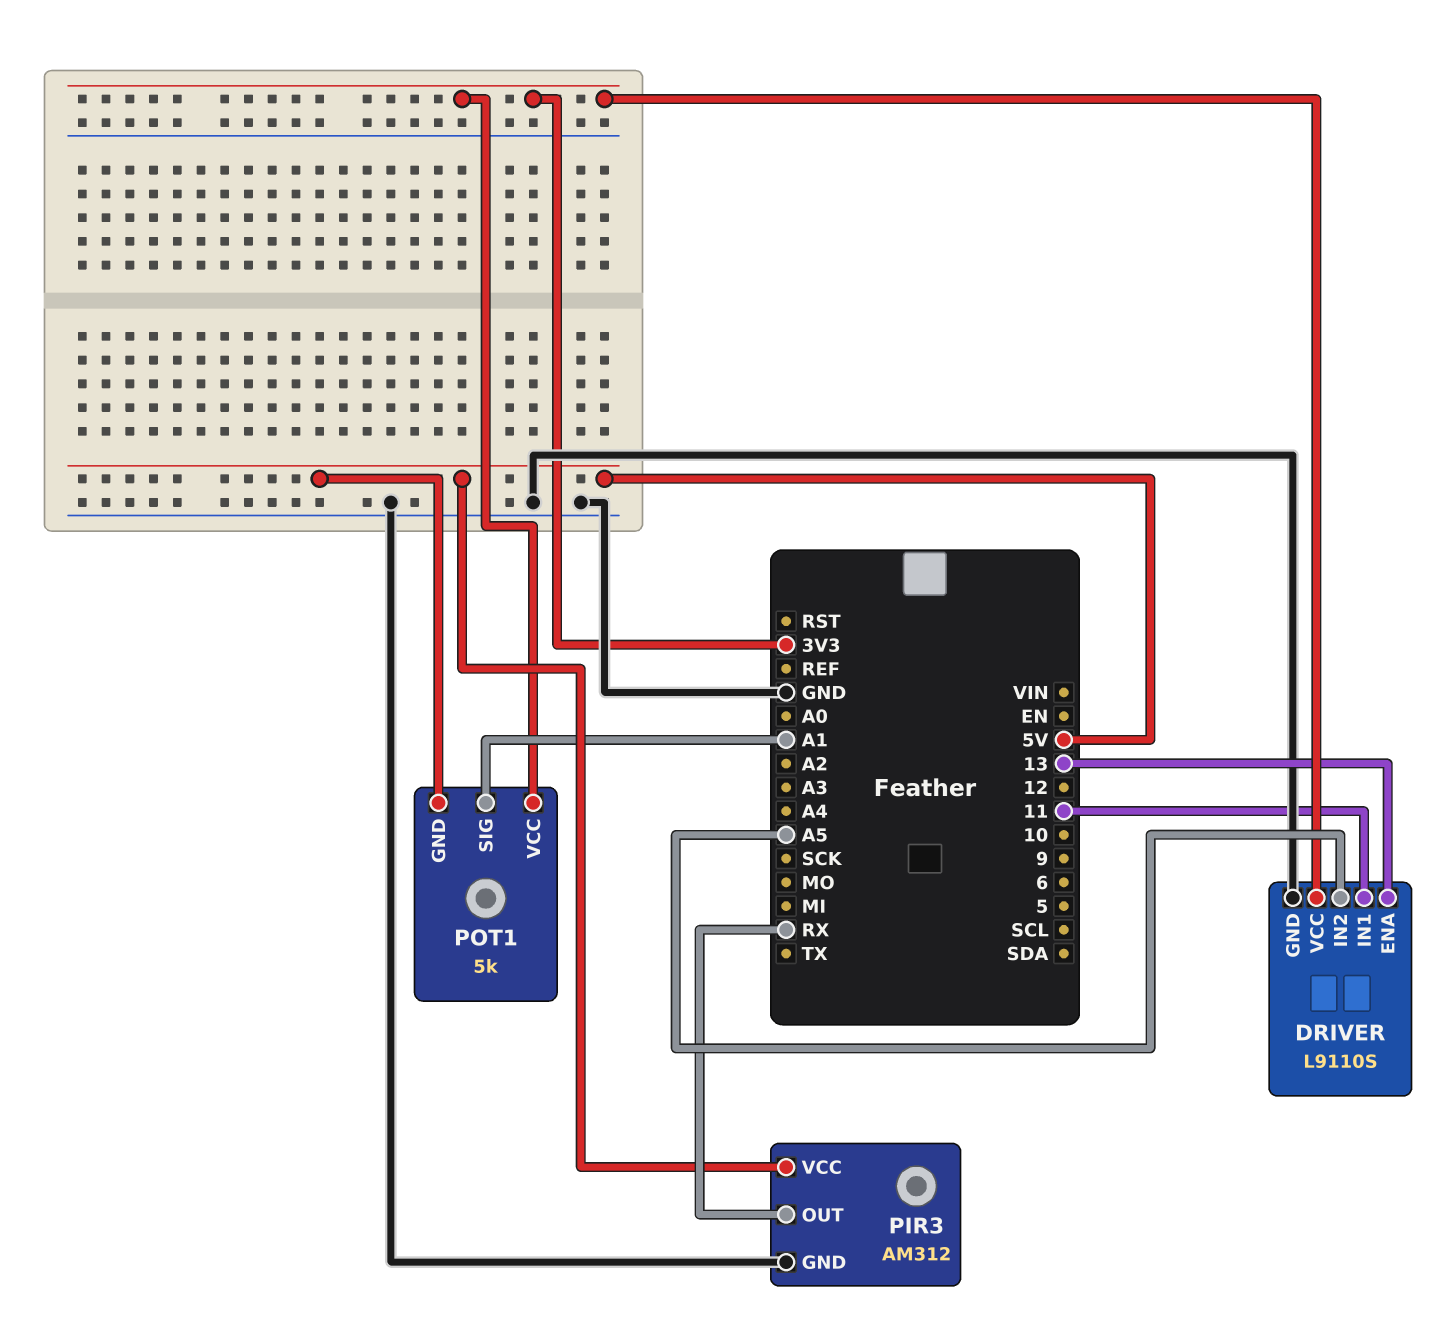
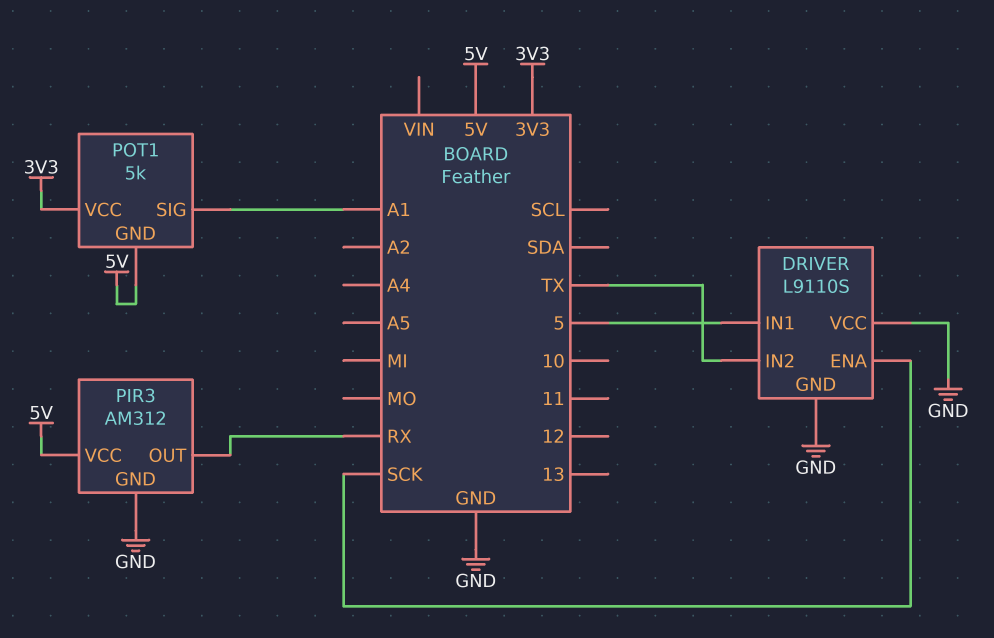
DRIVER pin ENA: 13 -> SCK
DRIVER pin IN1: 11 -> 5
DRIVER pin IN2: A5 -> TX
DRIVER pin VCC: 3V3 -> GND

